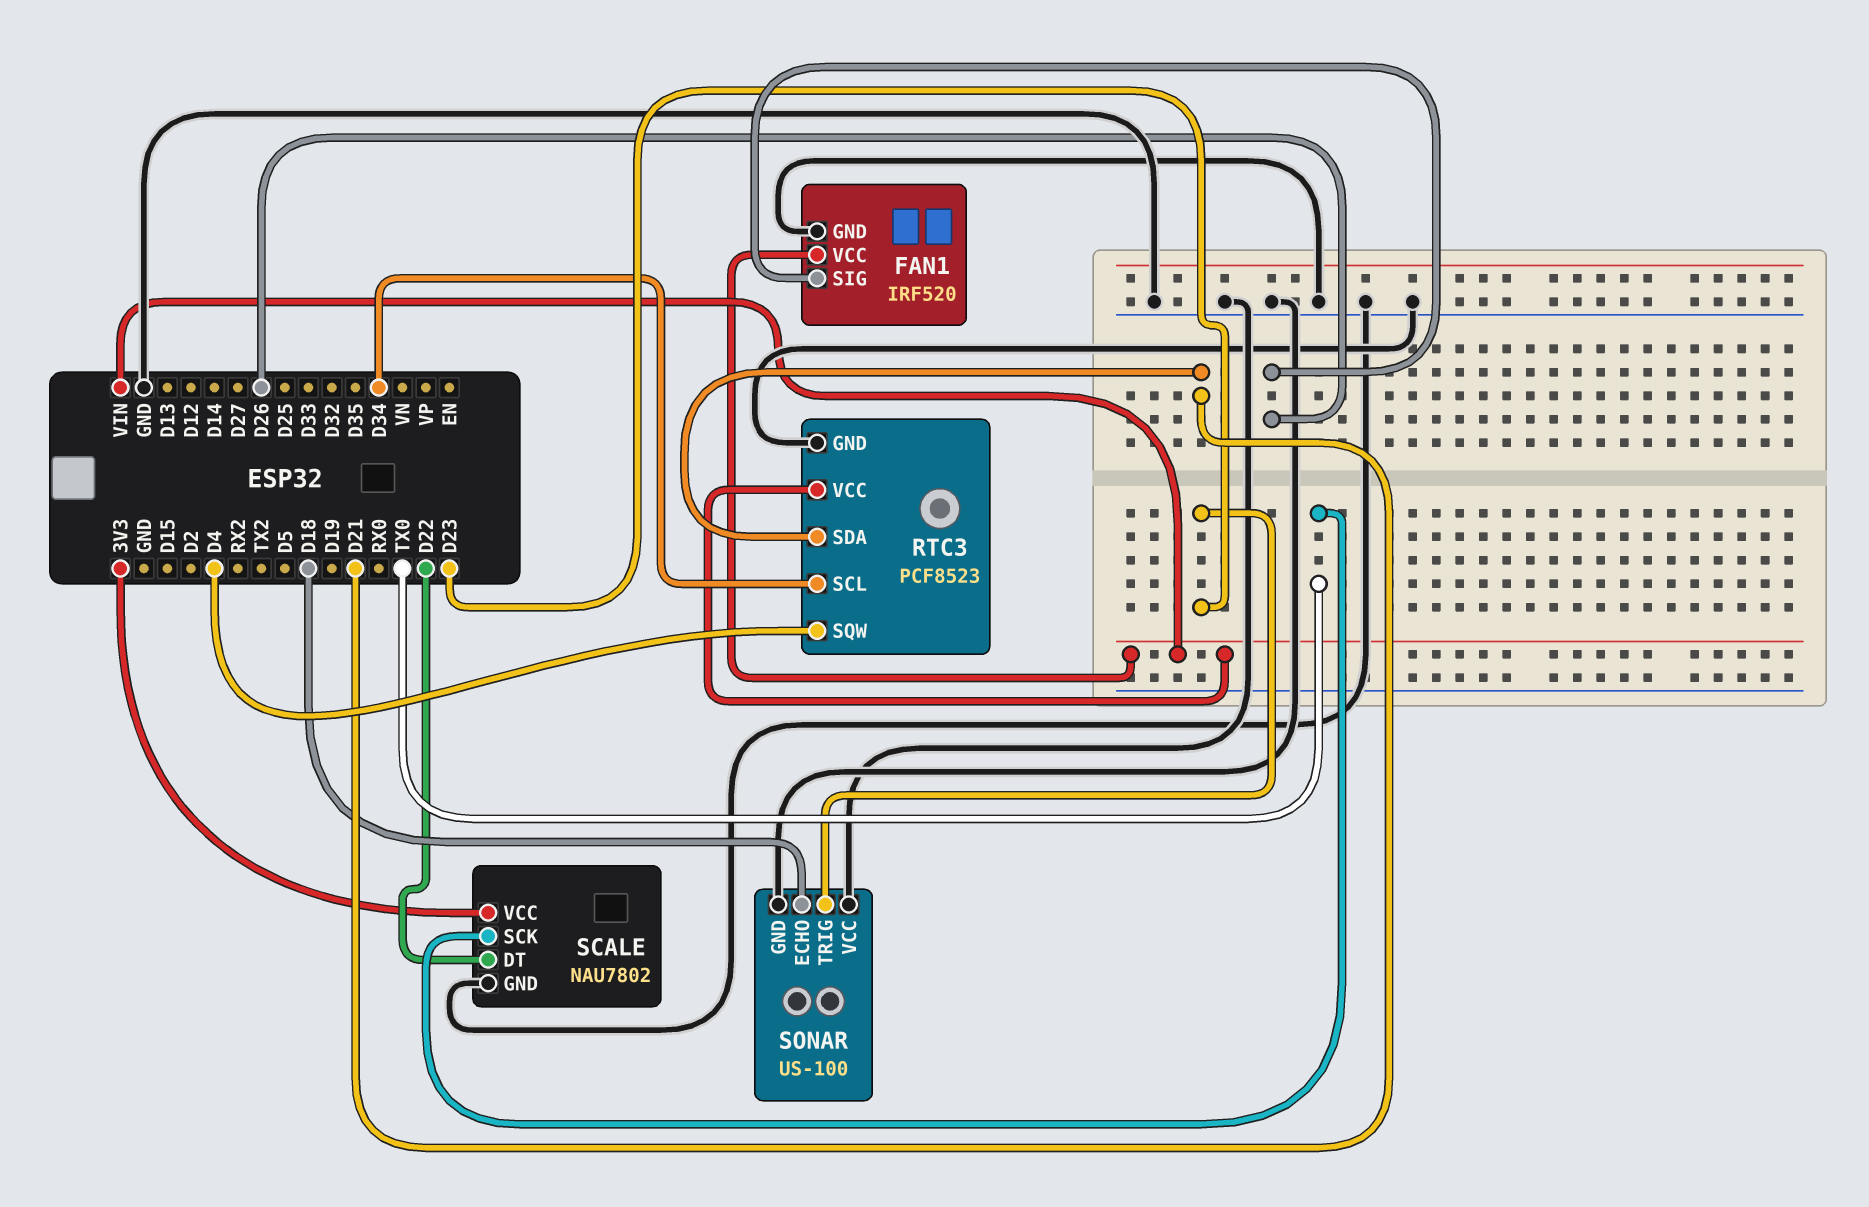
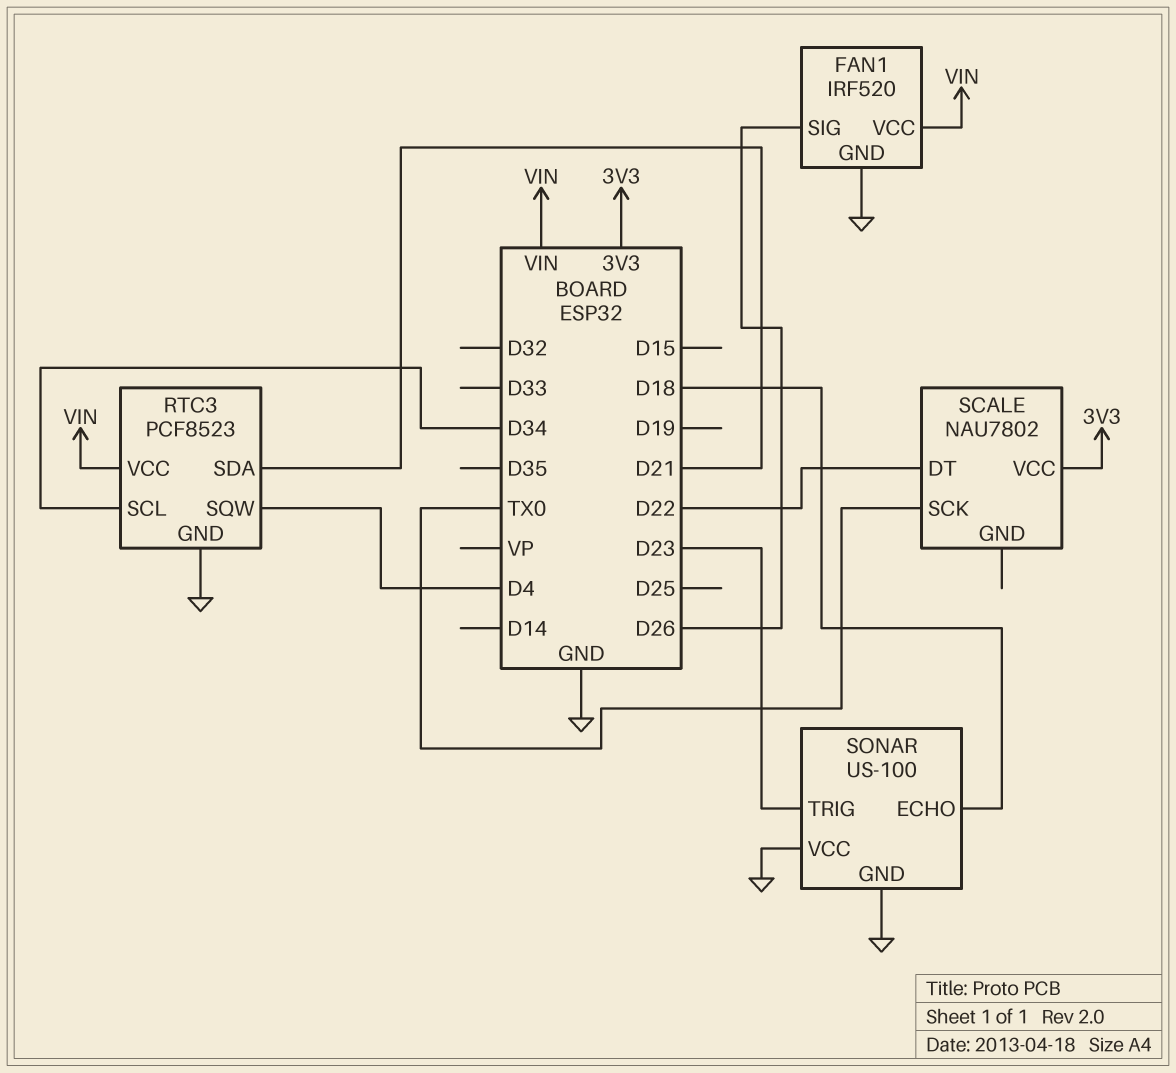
SCALE pin GND: GND -> none

